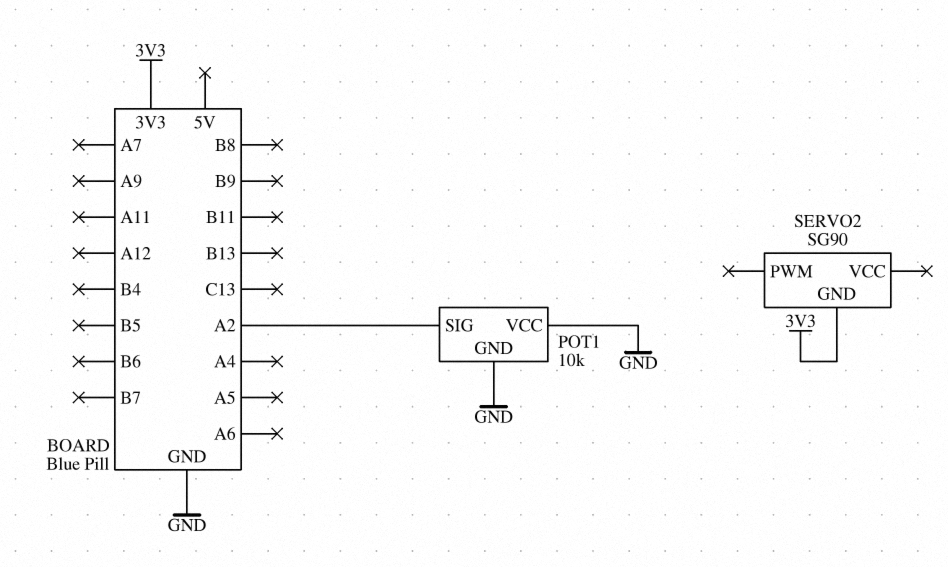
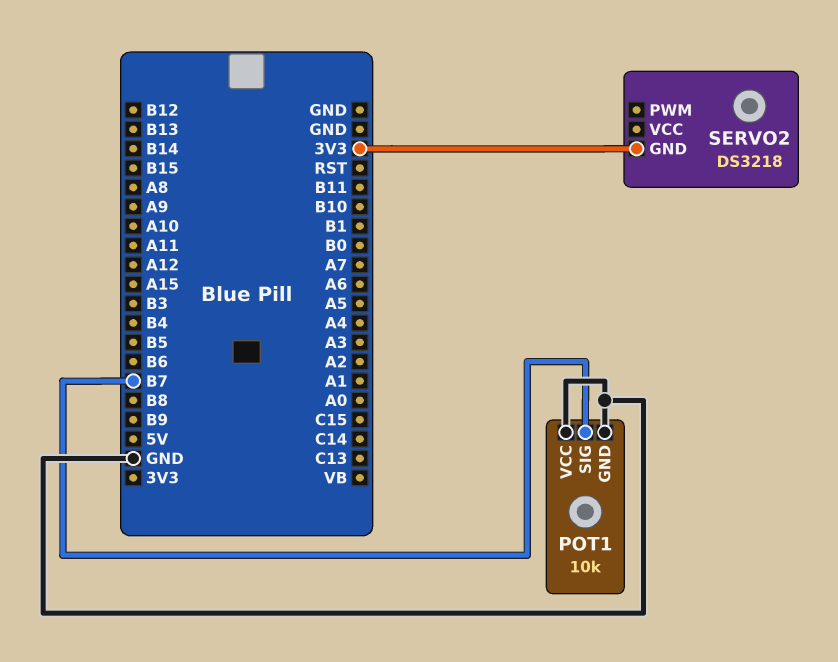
POT1 pin SIG: A2 -> B7
SERVO2: SG90 -> DS3218

